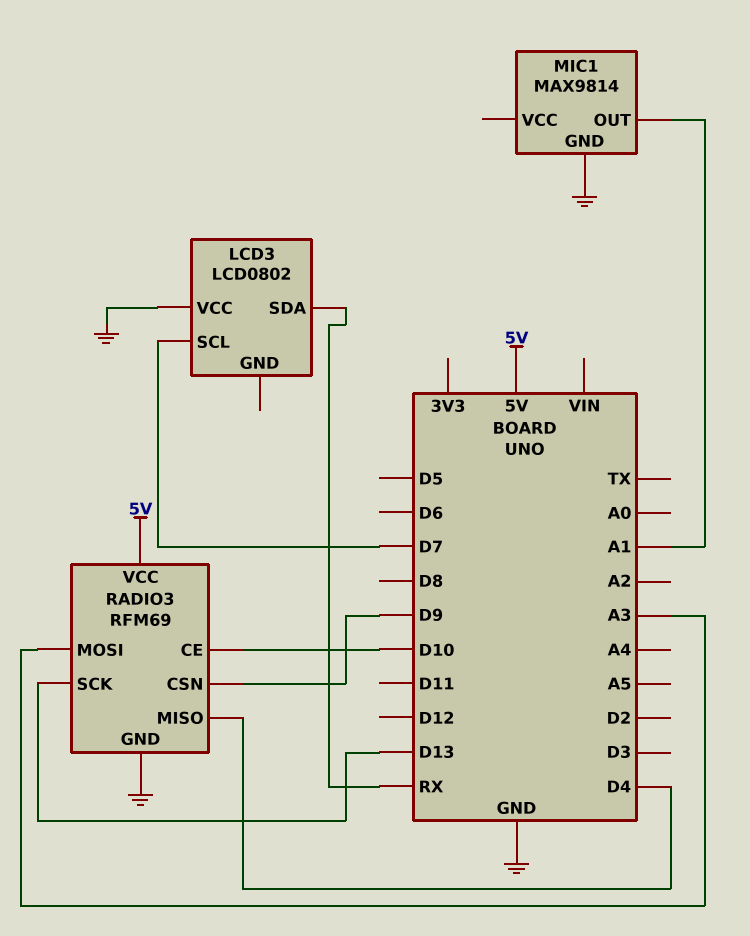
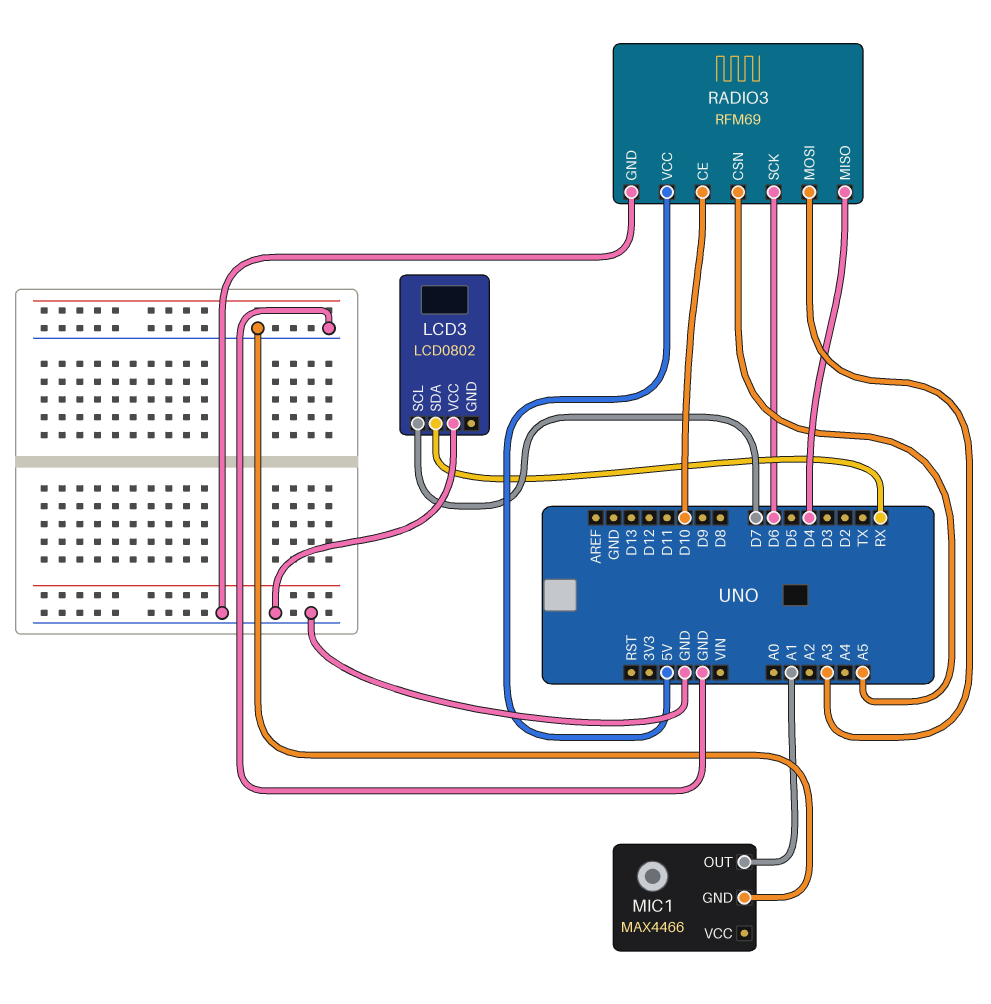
MIC1: MAX9814 -> MAX4466
RADIO3 pin CSN: D9 -> A5
RADIO3 pin SCK: D13 -> D6

